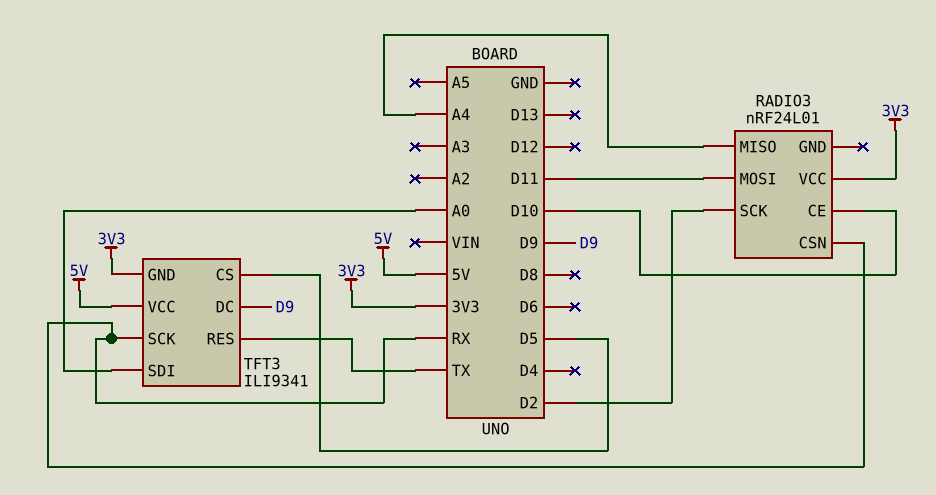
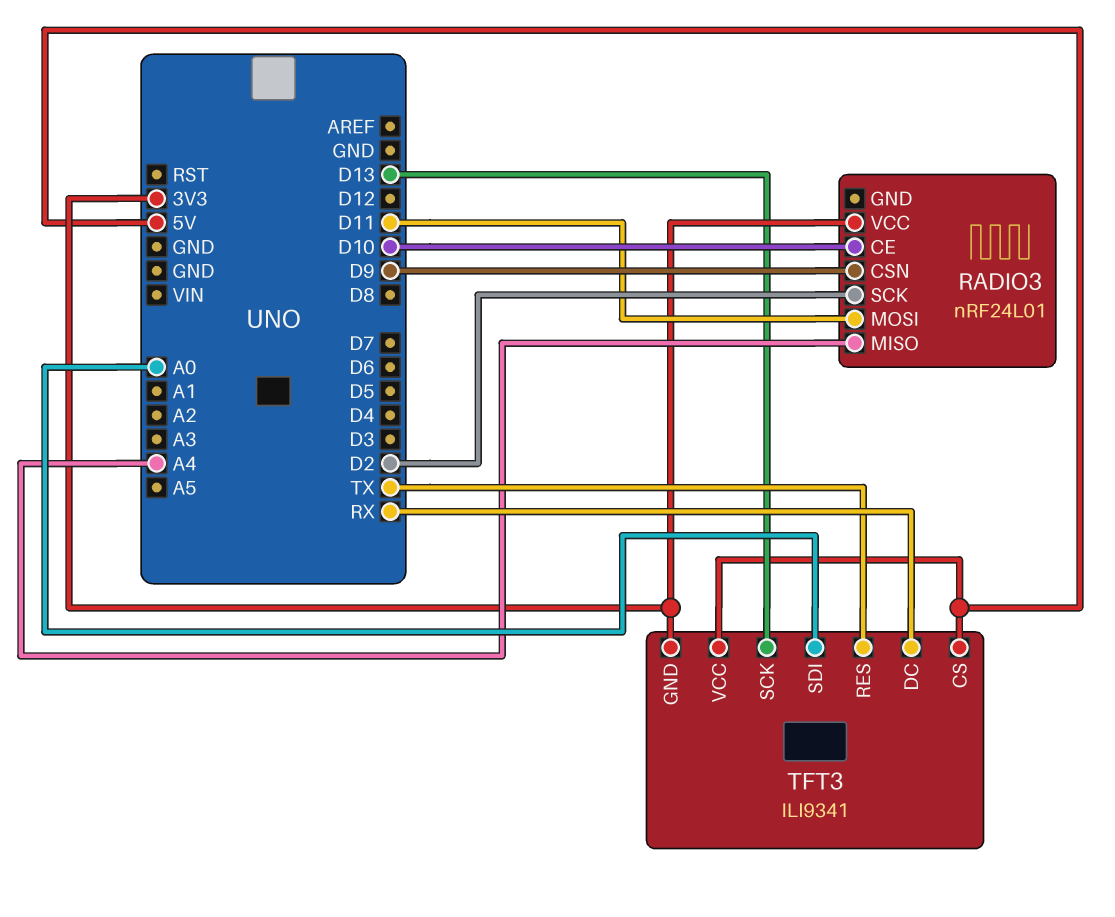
RADIO3 pin CSN: RX -> D9
TFT3 pin CS: D5 -> 5V
TFT3 pin DC: D9 -> RX
TFT3 pin SCK: RX -> D13

